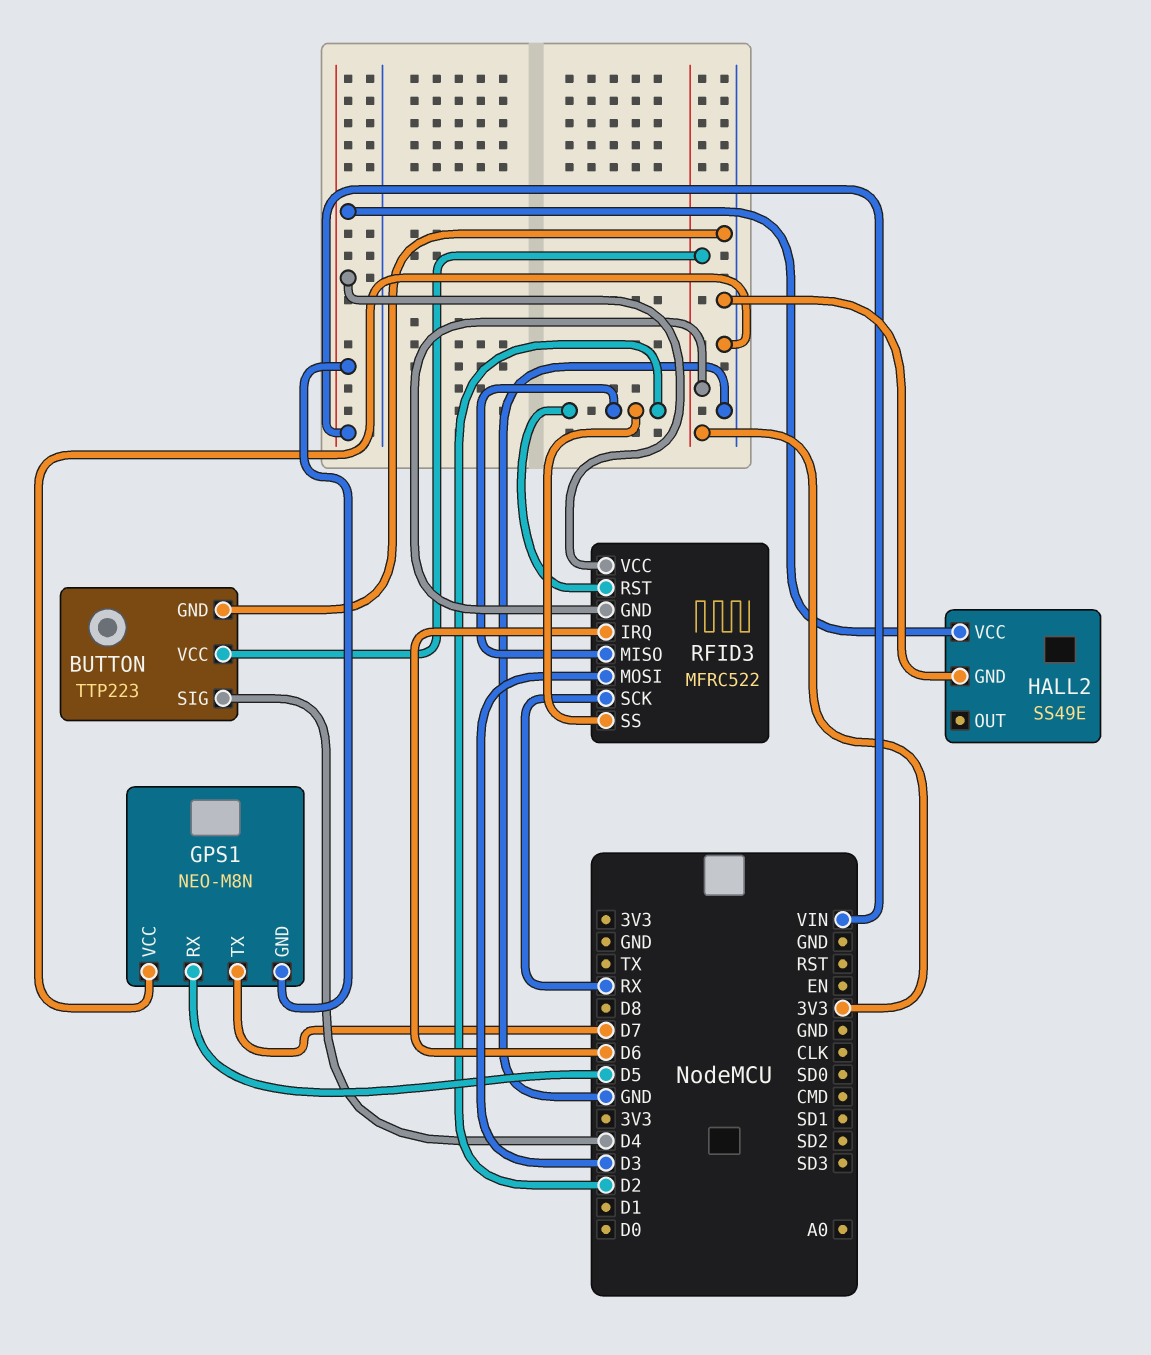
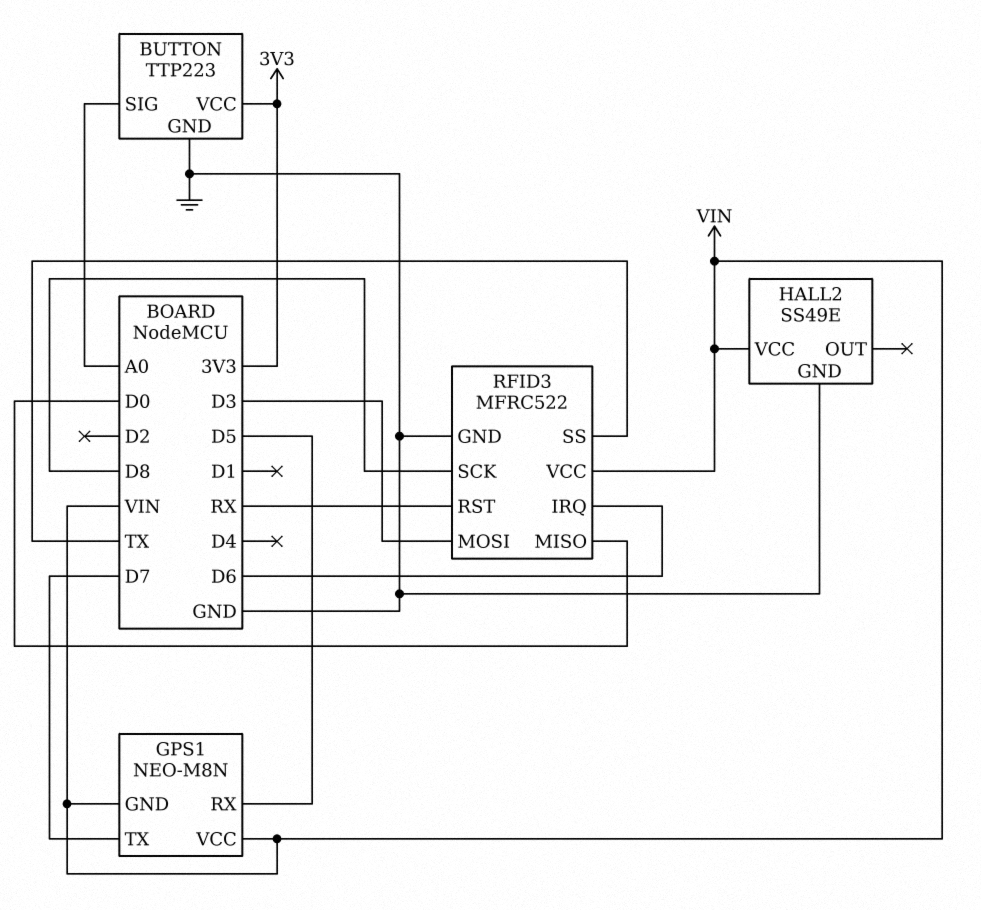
BUTTON pin SIG: D4 -> A0
GPS1 pin VCC: GND -> VIN
RFID3 pin GND: 3V3 -> GND
RFID3 pin MISO: D2 -> D0
RFID3 pin RST: D2 -> RX
RFID3 pin SCK: RX -> D8
RFID3 pin SS: D2 -> TX

